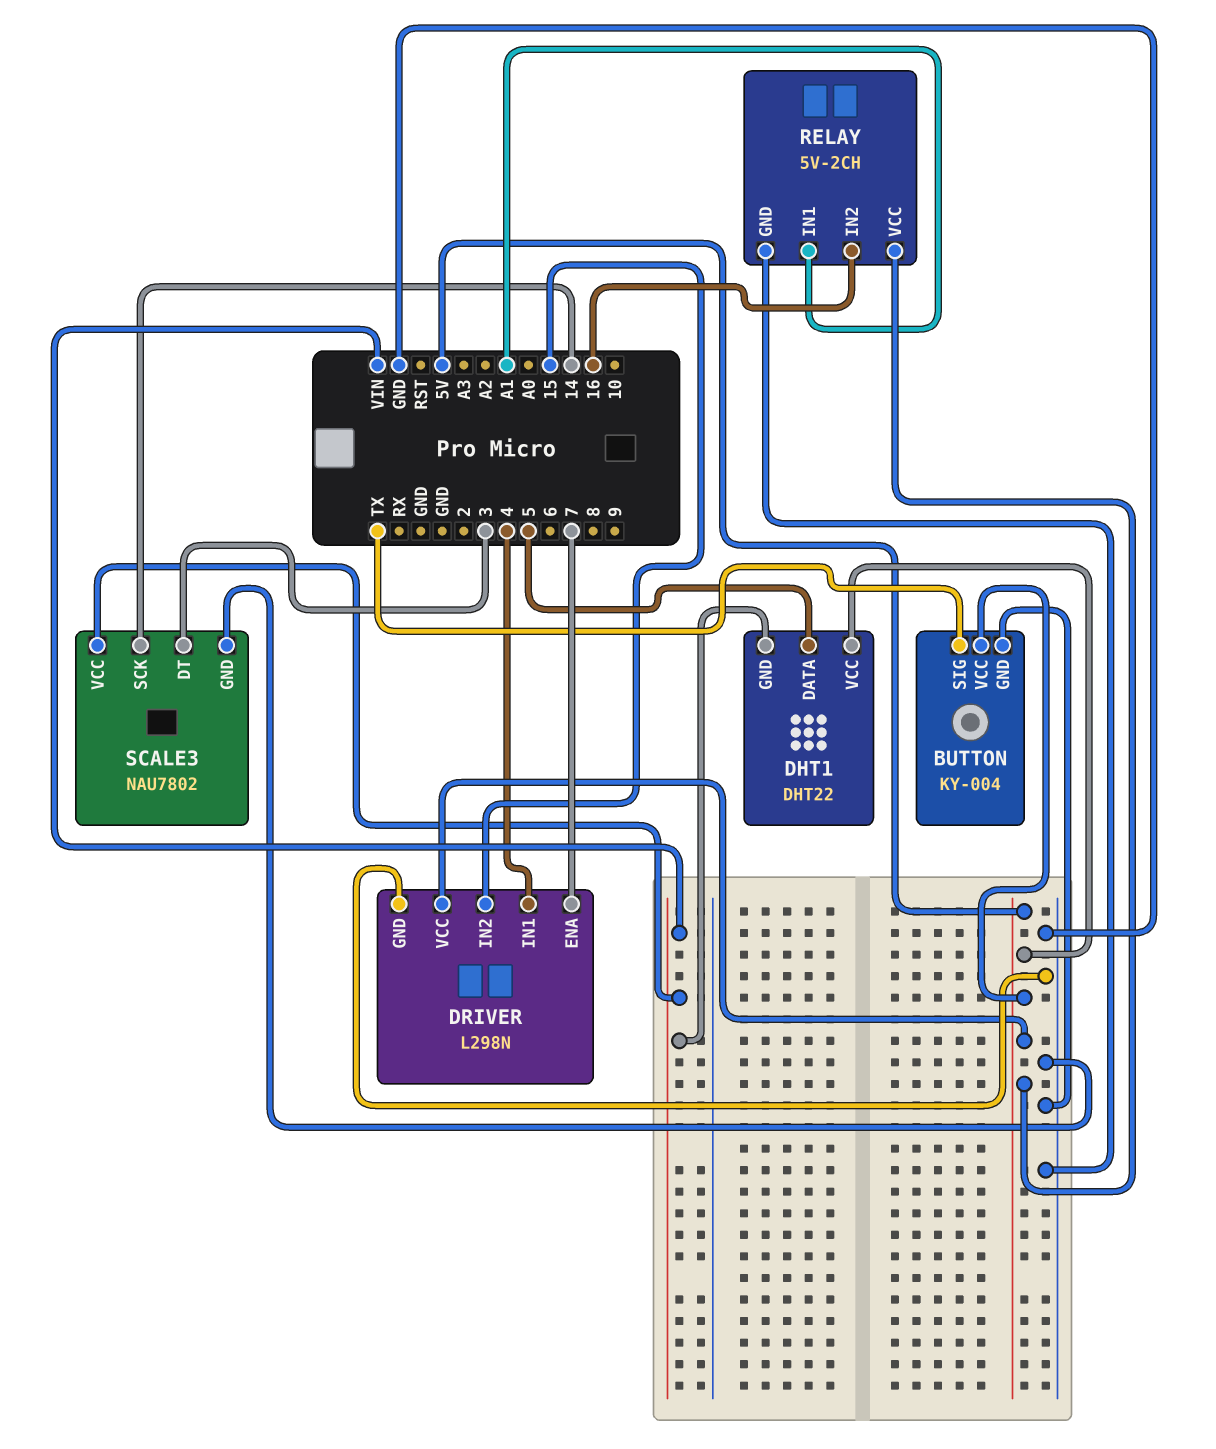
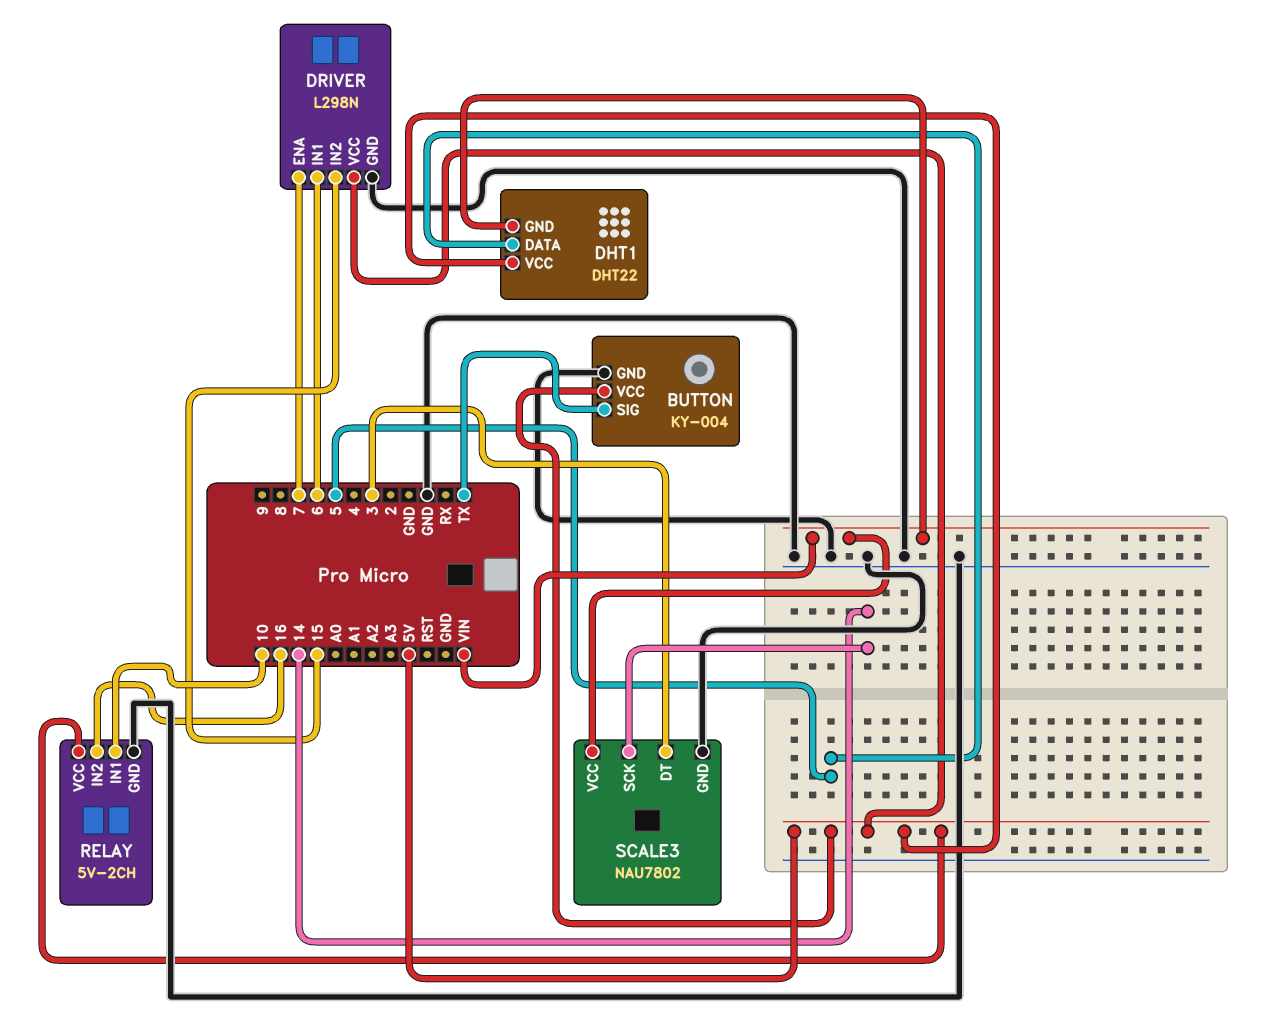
DRIVER pin IN1: 4 -> 6
RELAY pin IN1: A1 -> 10

